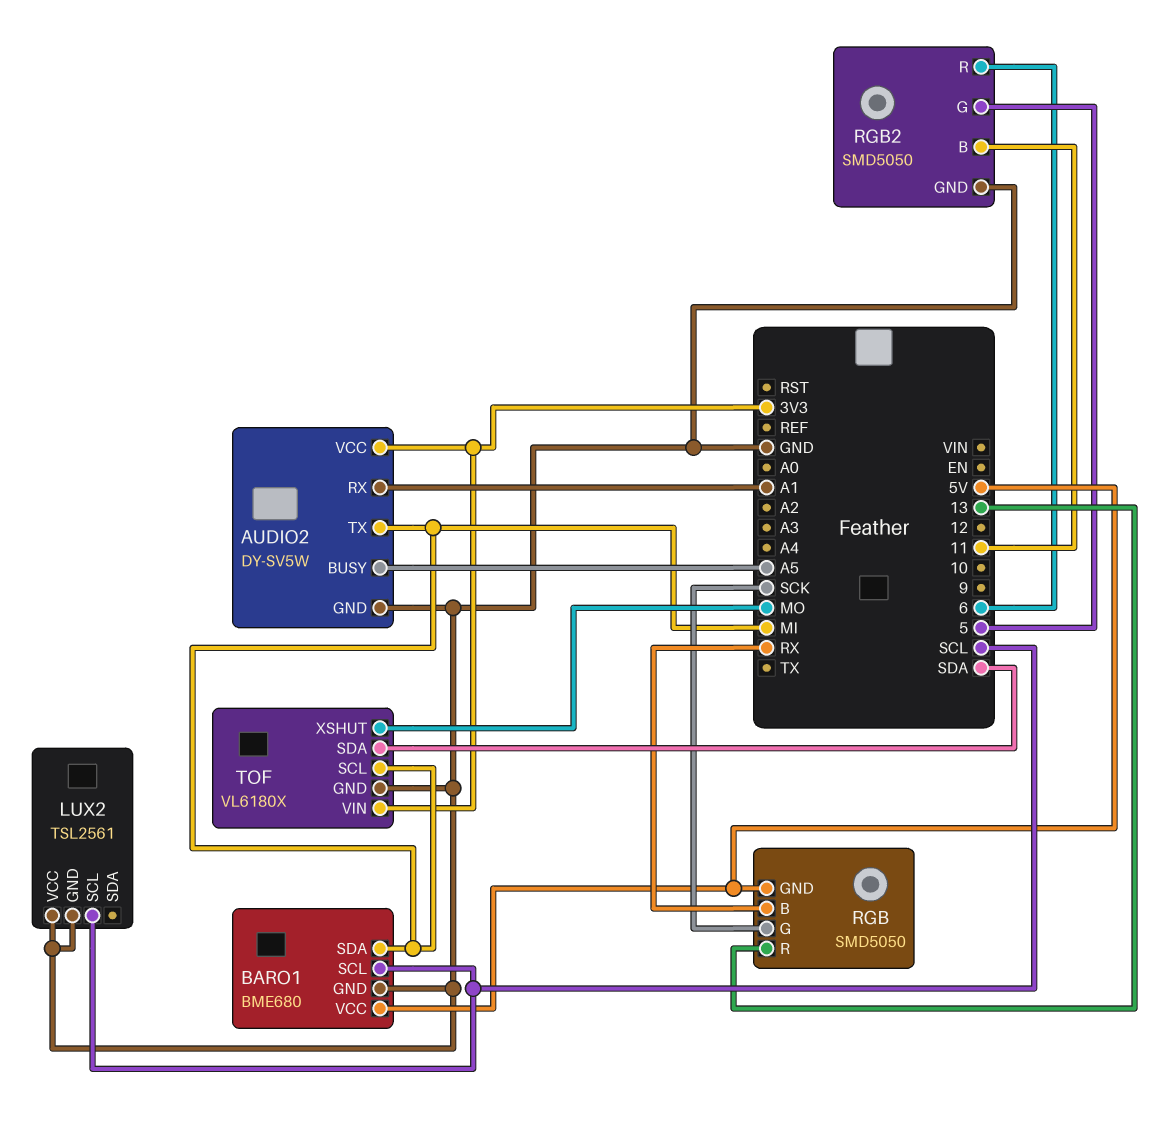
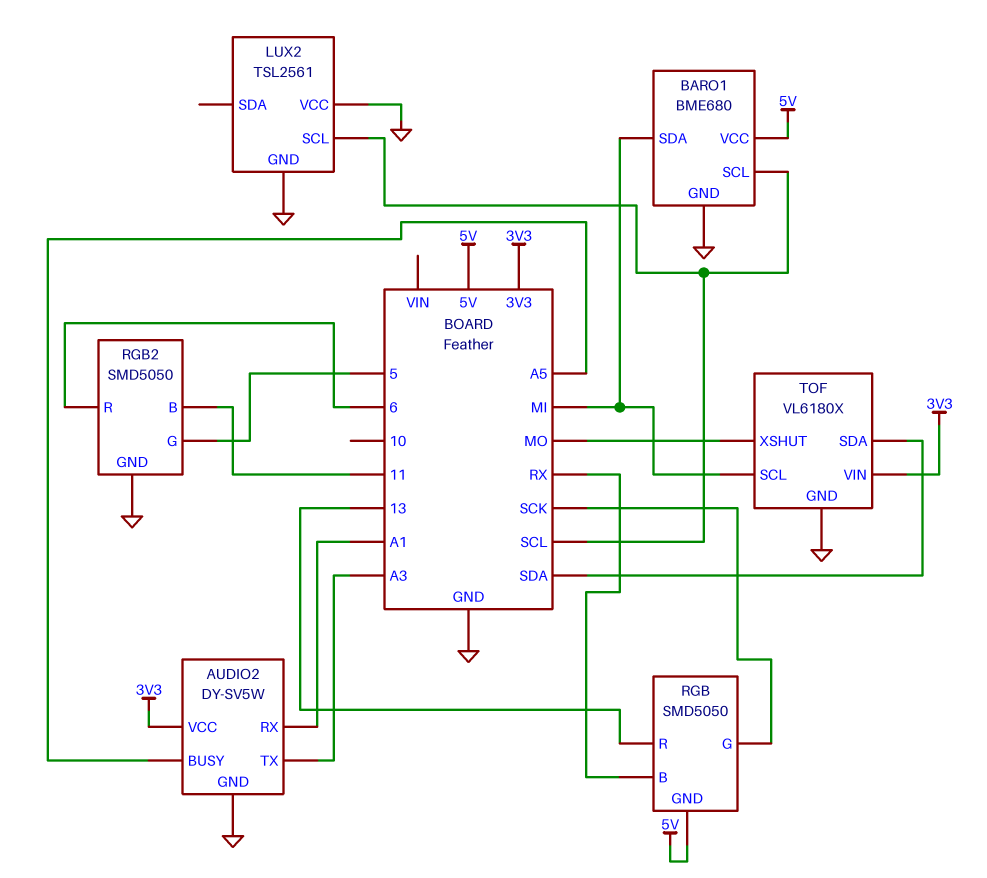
AUDIO2 pin TX: MI -> A3

